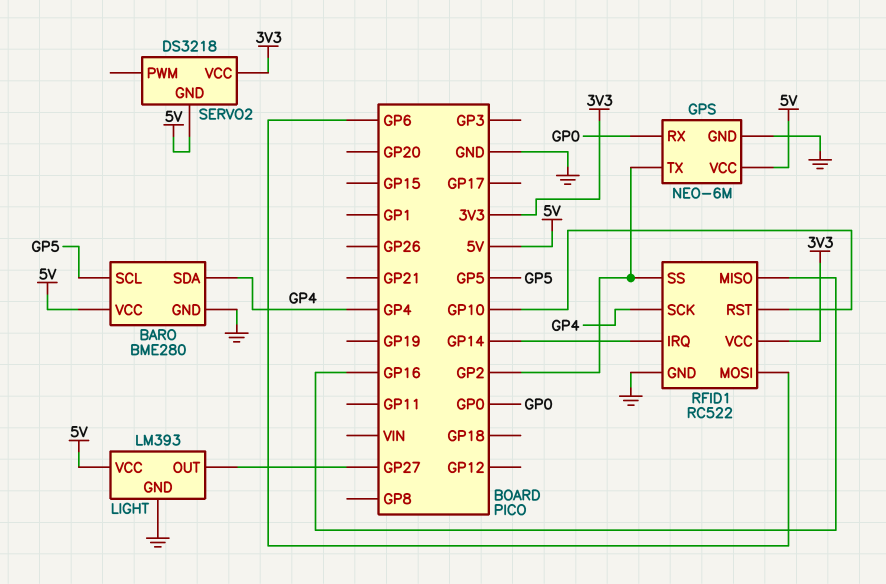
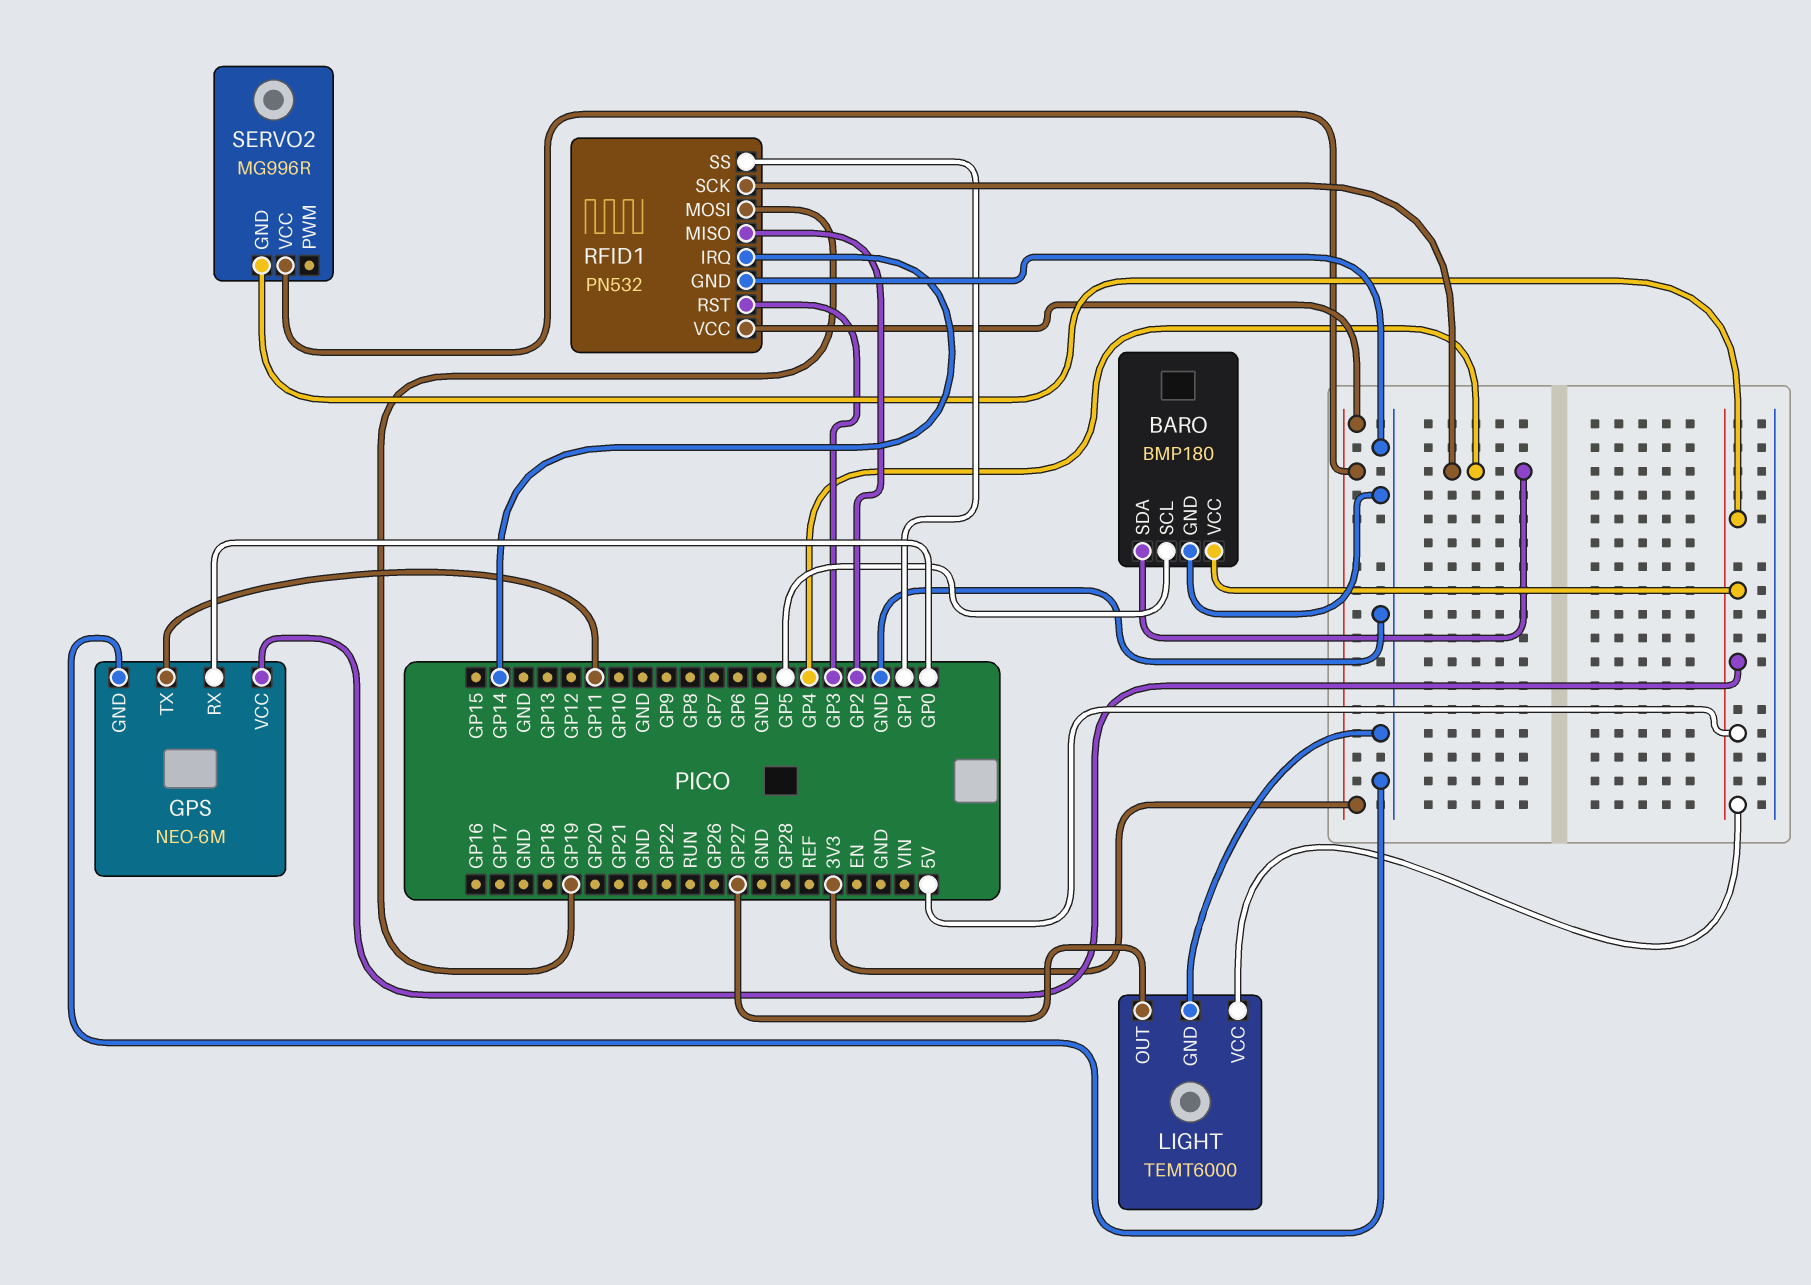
BARO: BME280 -> BMP180
GPS pin TX: GP2 -> GP11
LIGHT: LM393 -> TEMT6000
RFID1: RC522 -> PN532
RFID1 pin MISO: GP16 -> GP2
RFID1 pin MOSI: GP6 -> GP19
RFID1 pin RST: GP10 -> GP3
RFID1 pin SS: GP2 -> GP1
SERVO2: DS3218 -> MG996R

